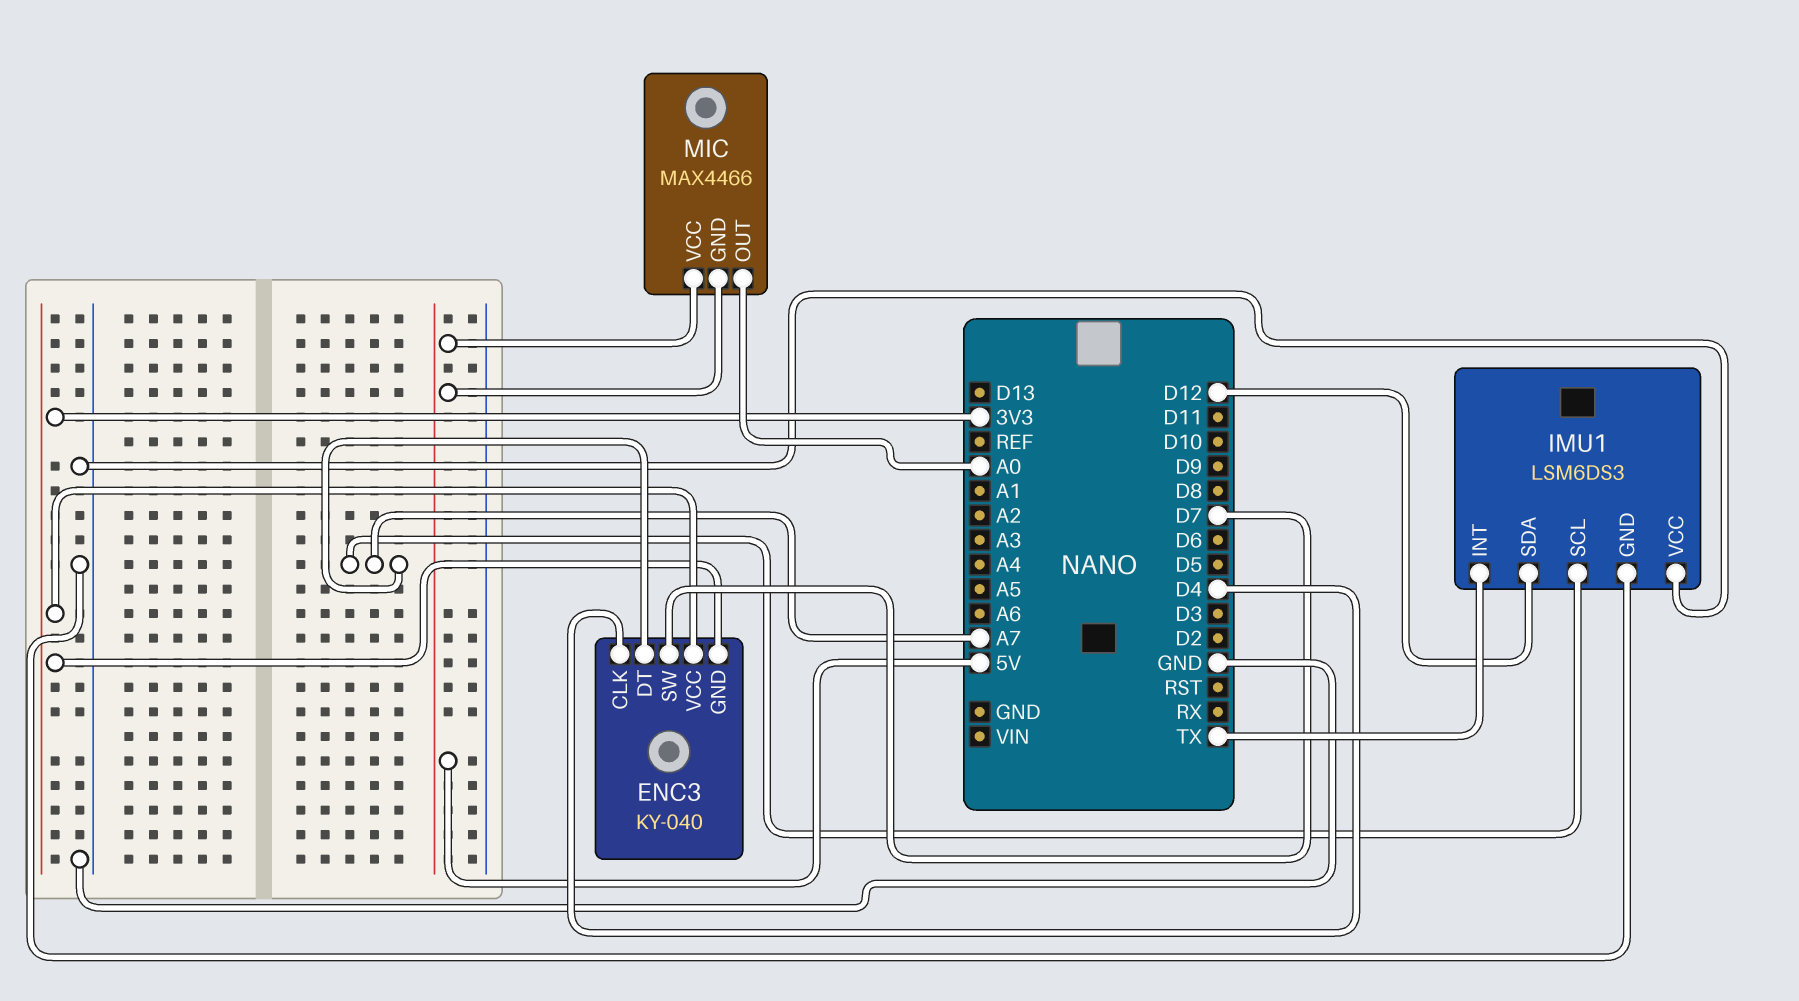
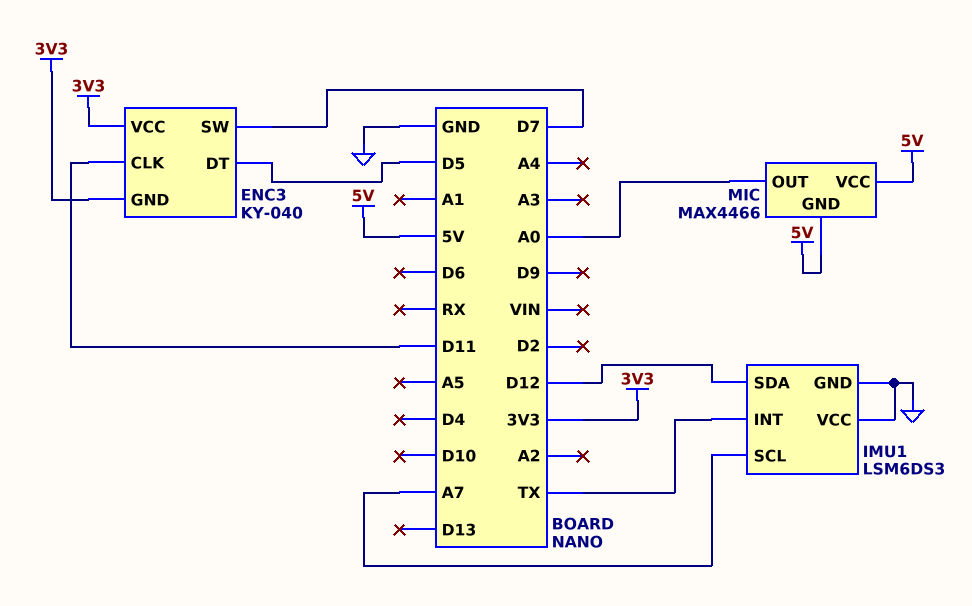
ENC3 pin CLK: D4 -> D11
ENC3 pin DT: A7 -> D5

